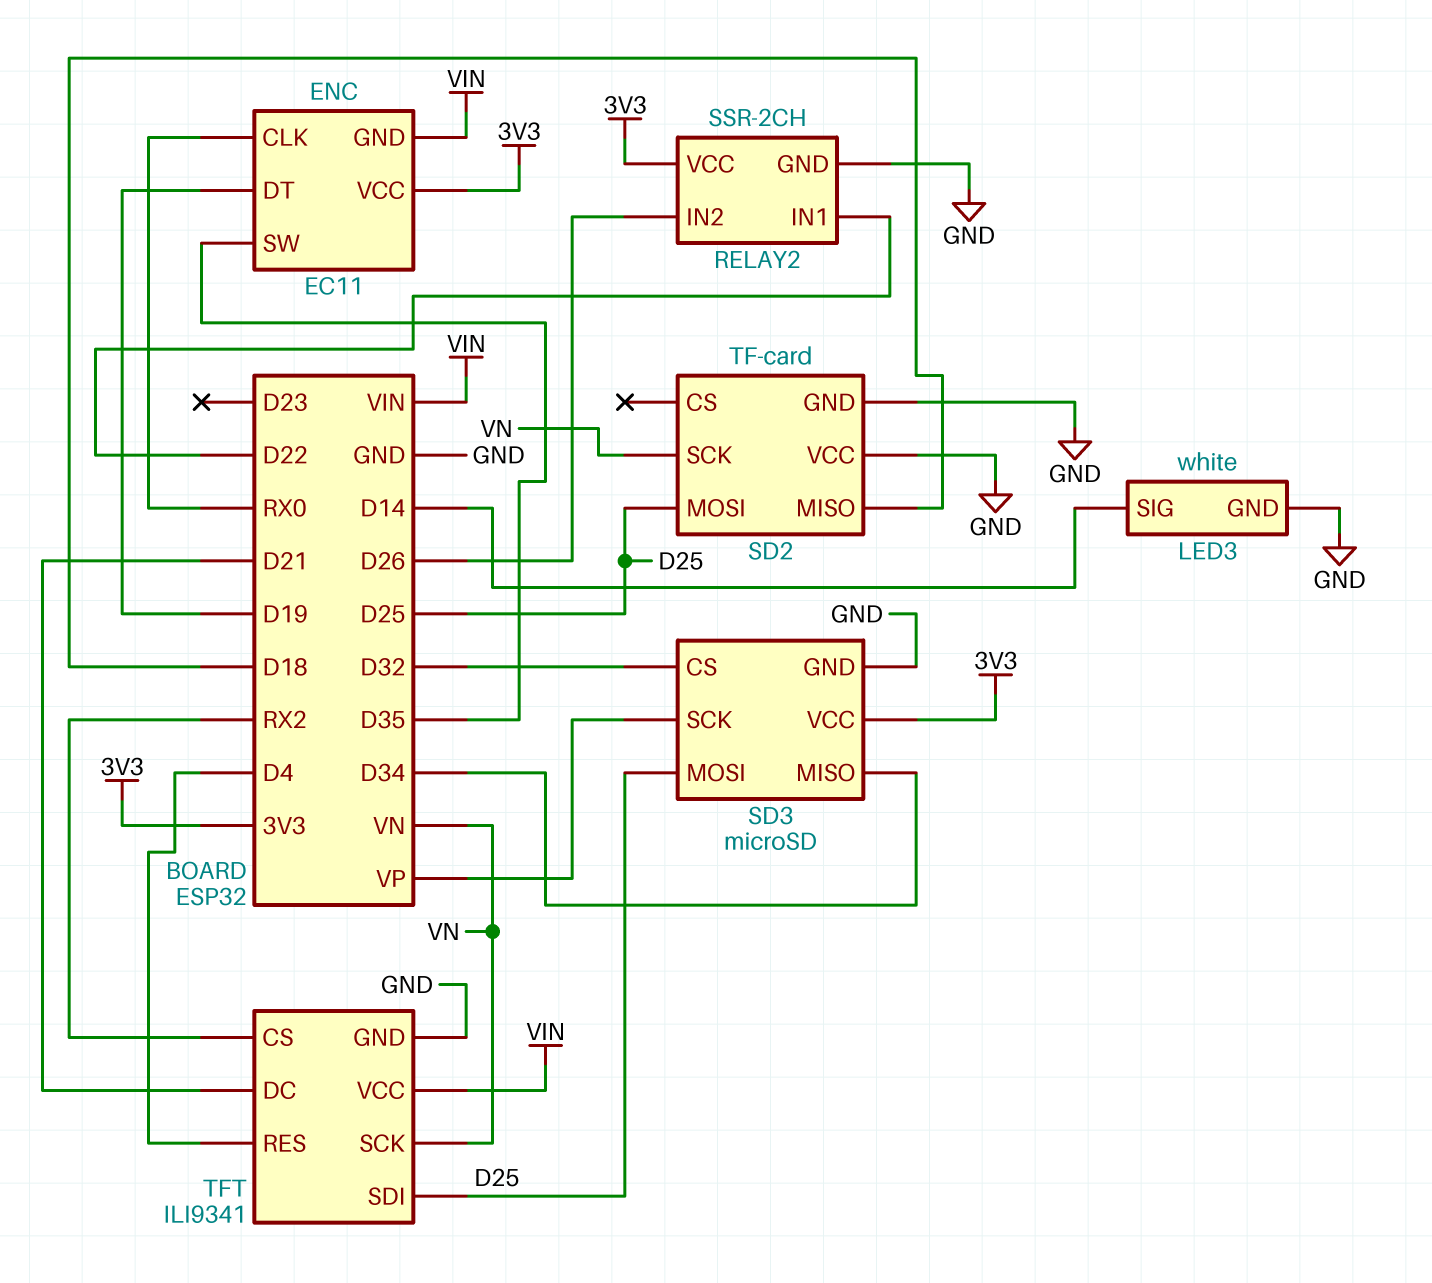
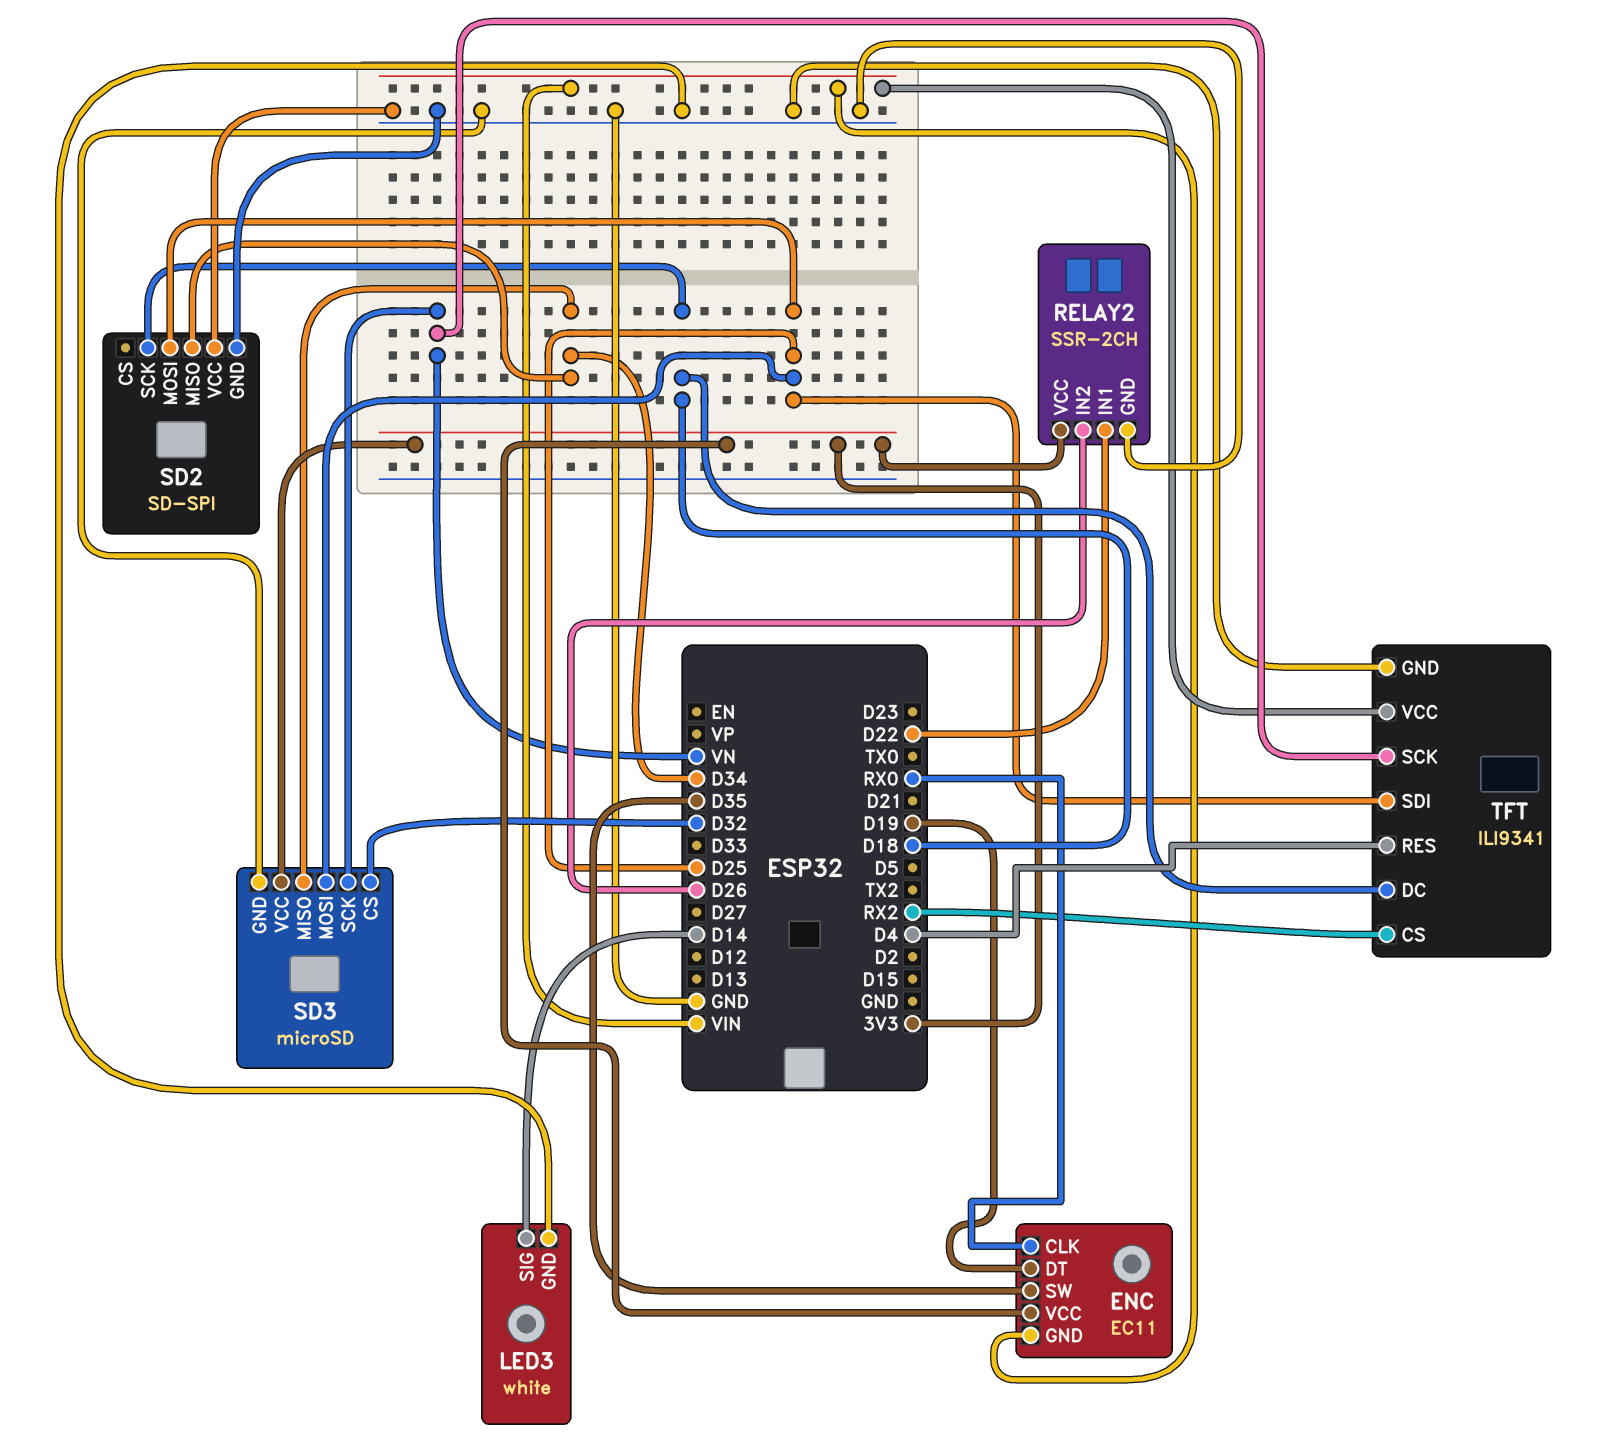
SD2: TF-card -> SD-SPI
SD2 pin MISO: D18 -> D34
SD2 pin SCK: VN -> D18
SD3 pin SCK: VP -> VN
TFT pin DC: D21 -> D18

